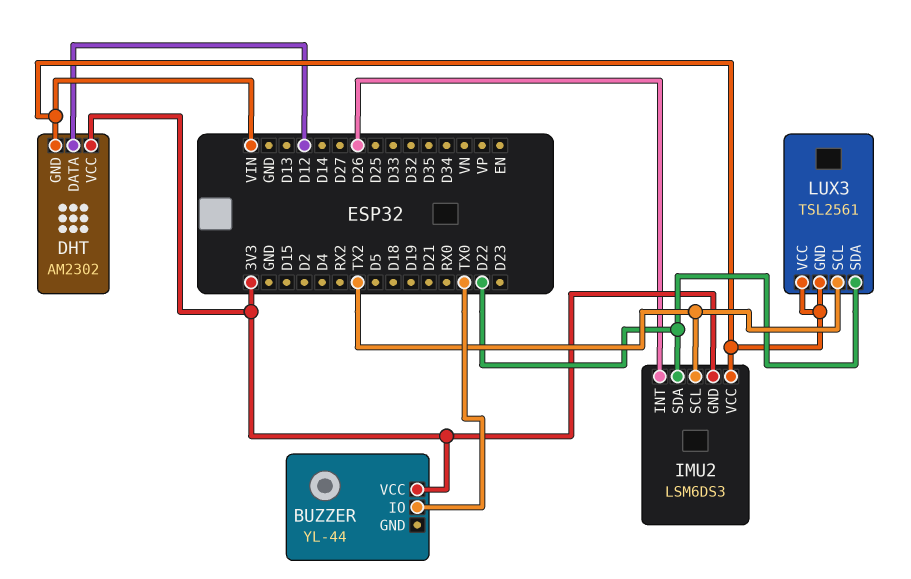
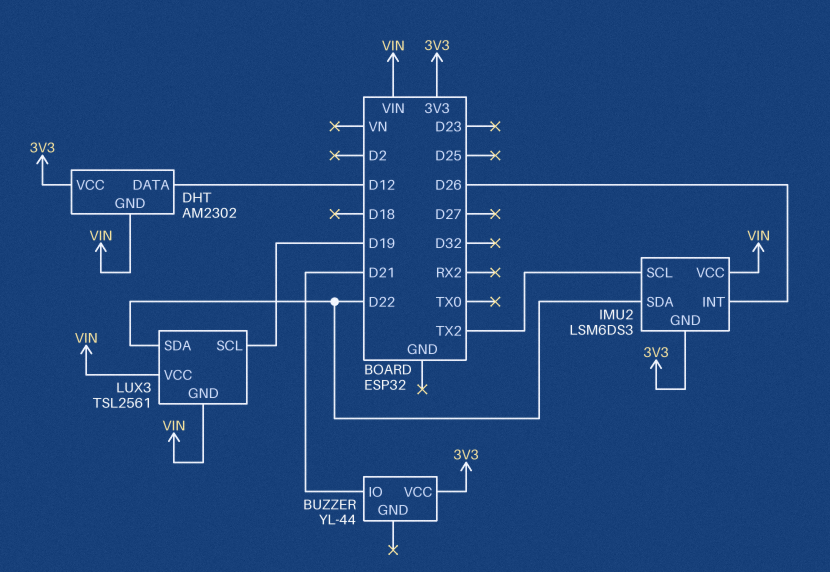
BUZZER pin IO: TX0 -> D21
LUX3 pin SCL: TX2 -> D19

